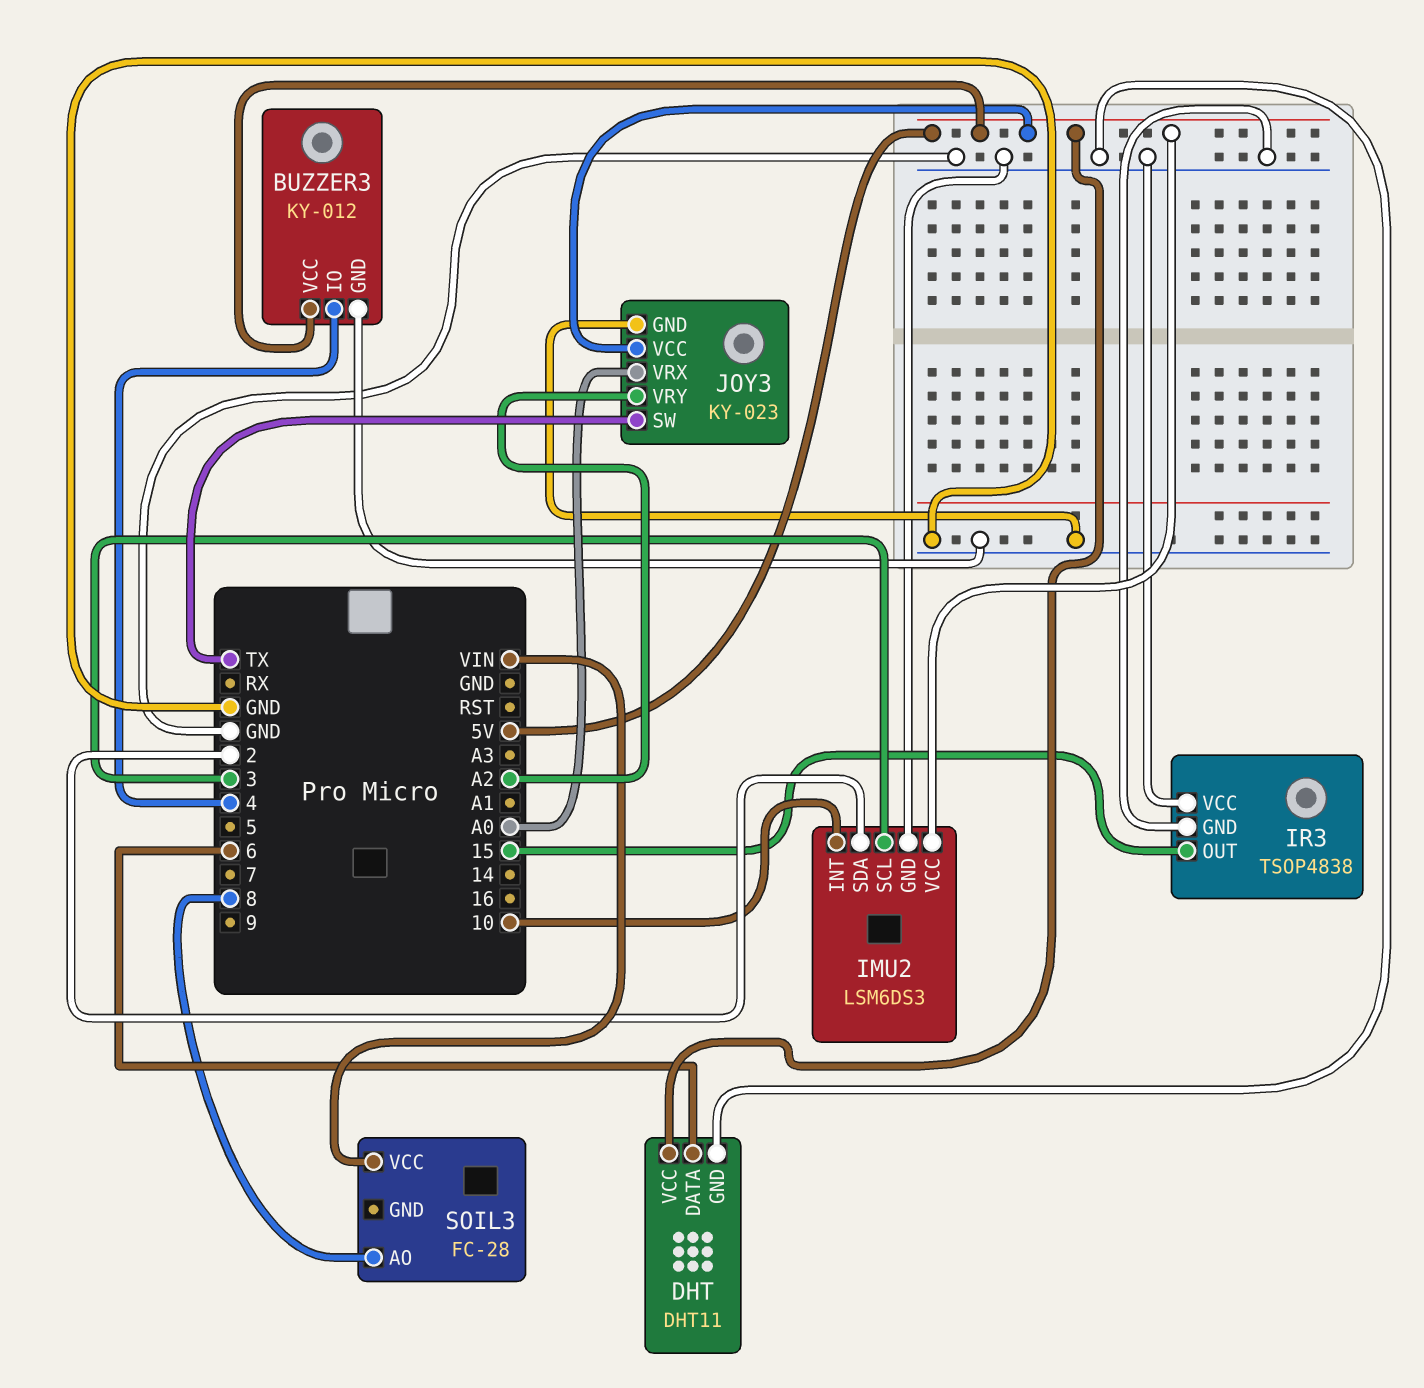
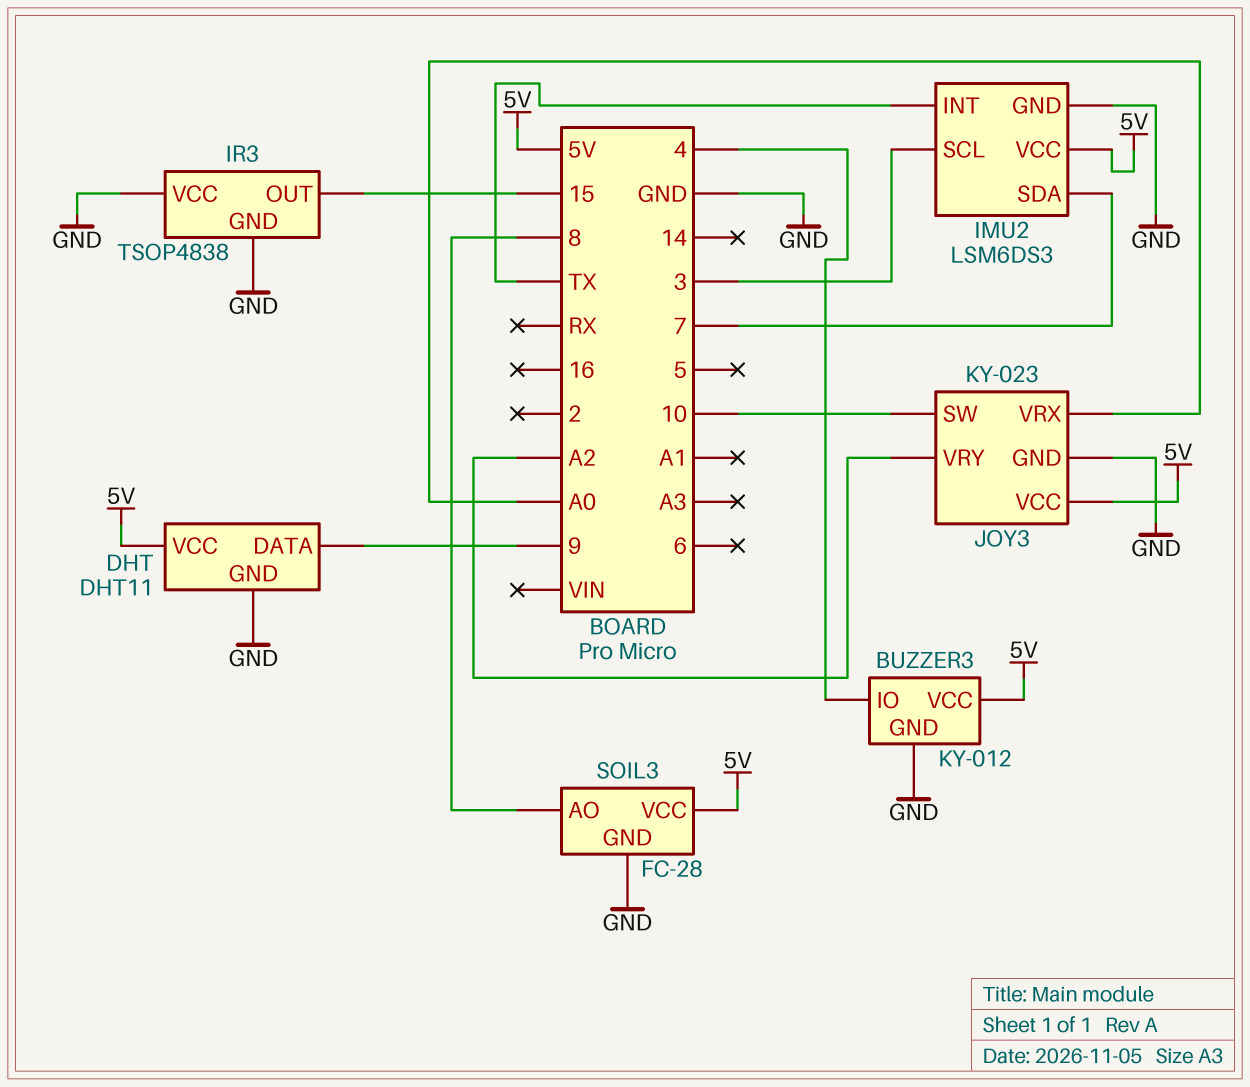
DHT pin DATA: 6 -> 9
IMU2 pin INT: 10 -> TX
IMU2 pin SDA: 2 -> 7
JOY3 pin SW: TX -> 10
SOIL3 pin GND: none -> GND
SOIL3 pin VCC: VIN -> 5V

